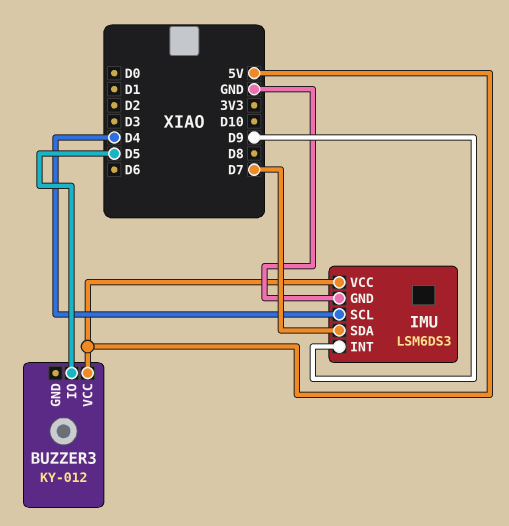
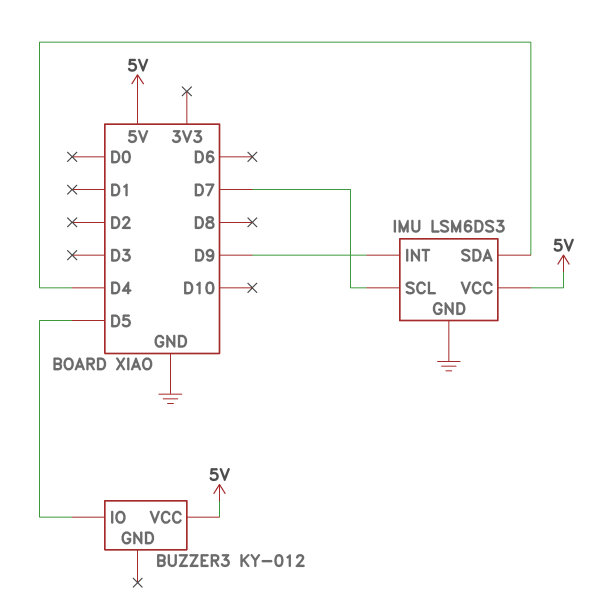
IMU pin SCL: D4 -> D7
IMU pin SDA: D7 -> D4

